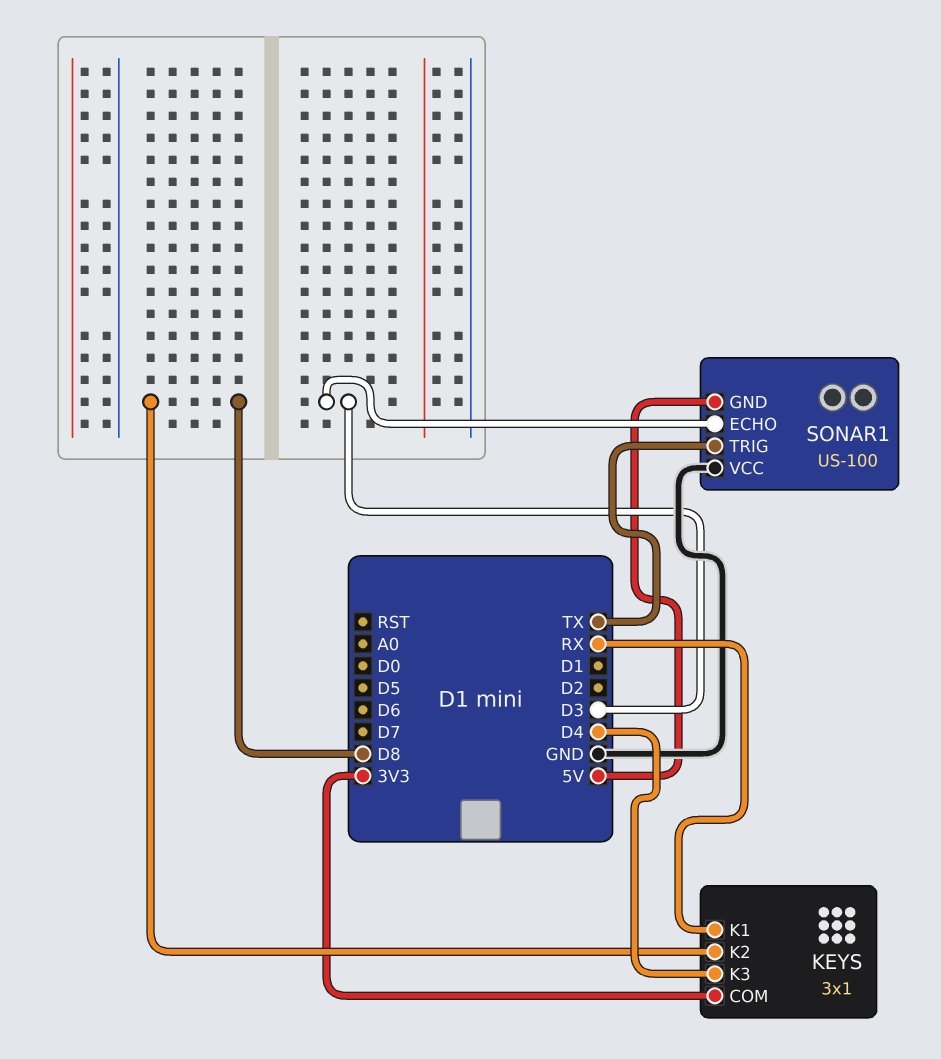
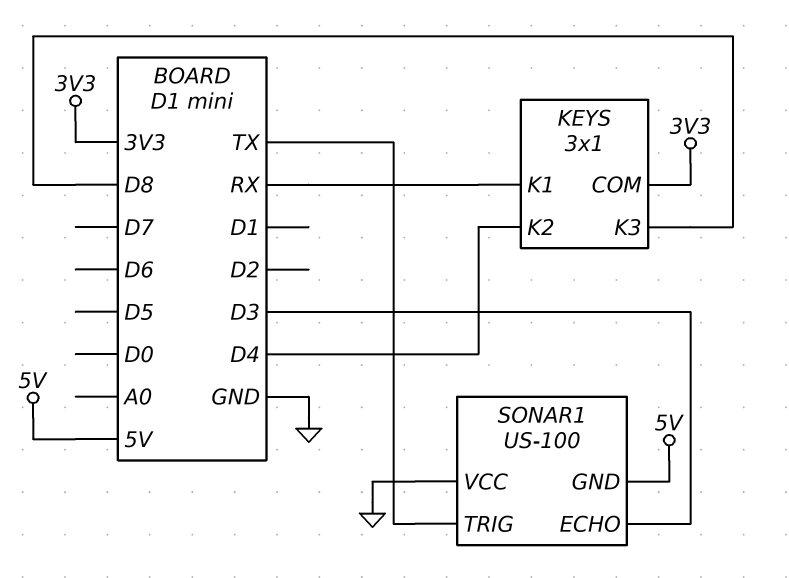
KEYS pin K2: D8 -> D4
KEYS pin K3: D4 -> D8

